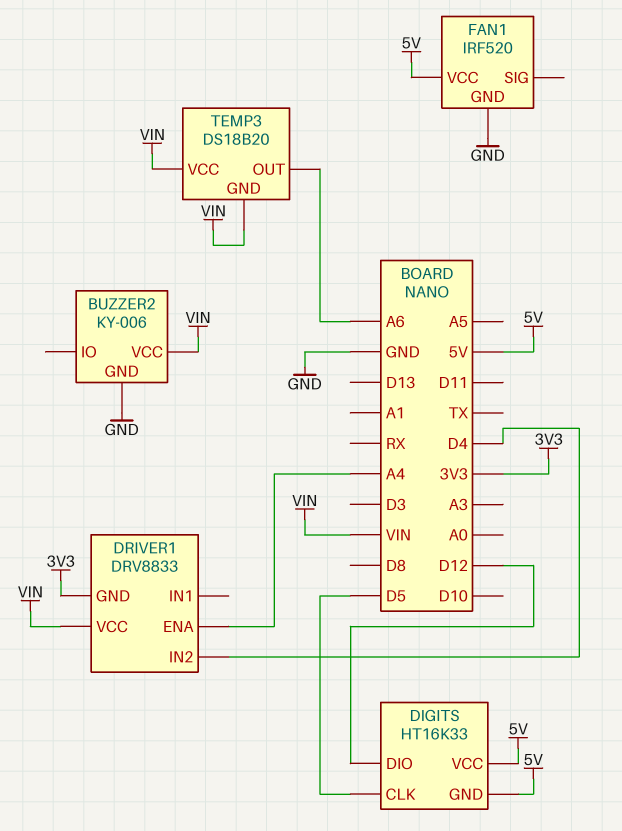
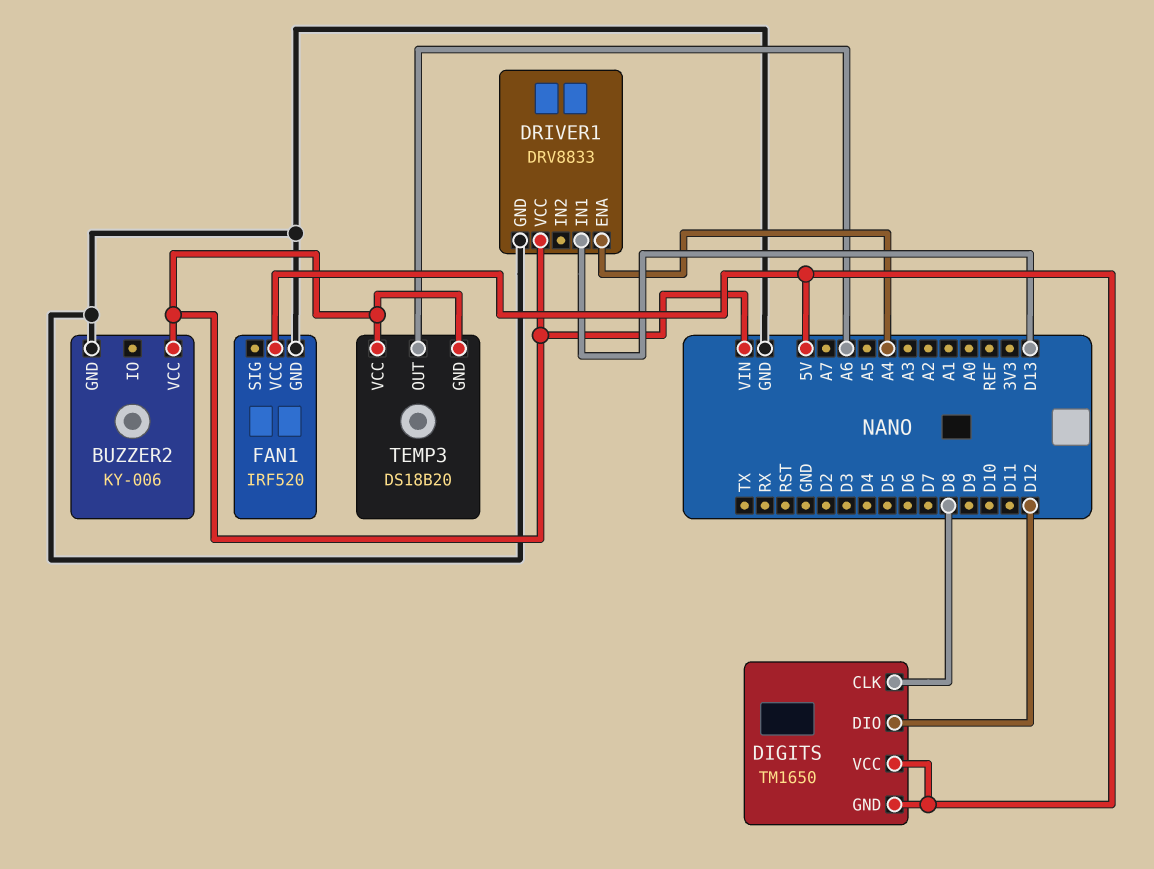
DIGITS: HT16K33 -> TM1650
DIGITS pin CLK: D5 -> D8
DRIVER1 pin GND: 3V3 -> GND
DRIVER1 pin IN1: none -> D13
DRIVER1 pin IN2: D4 -> none

